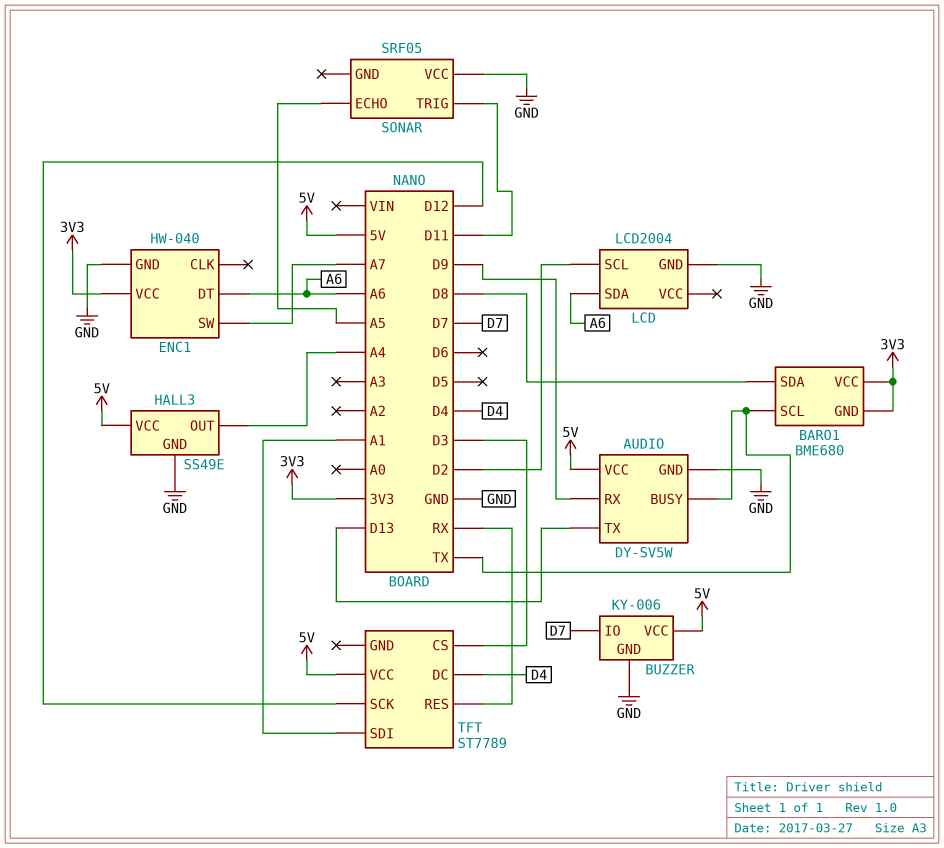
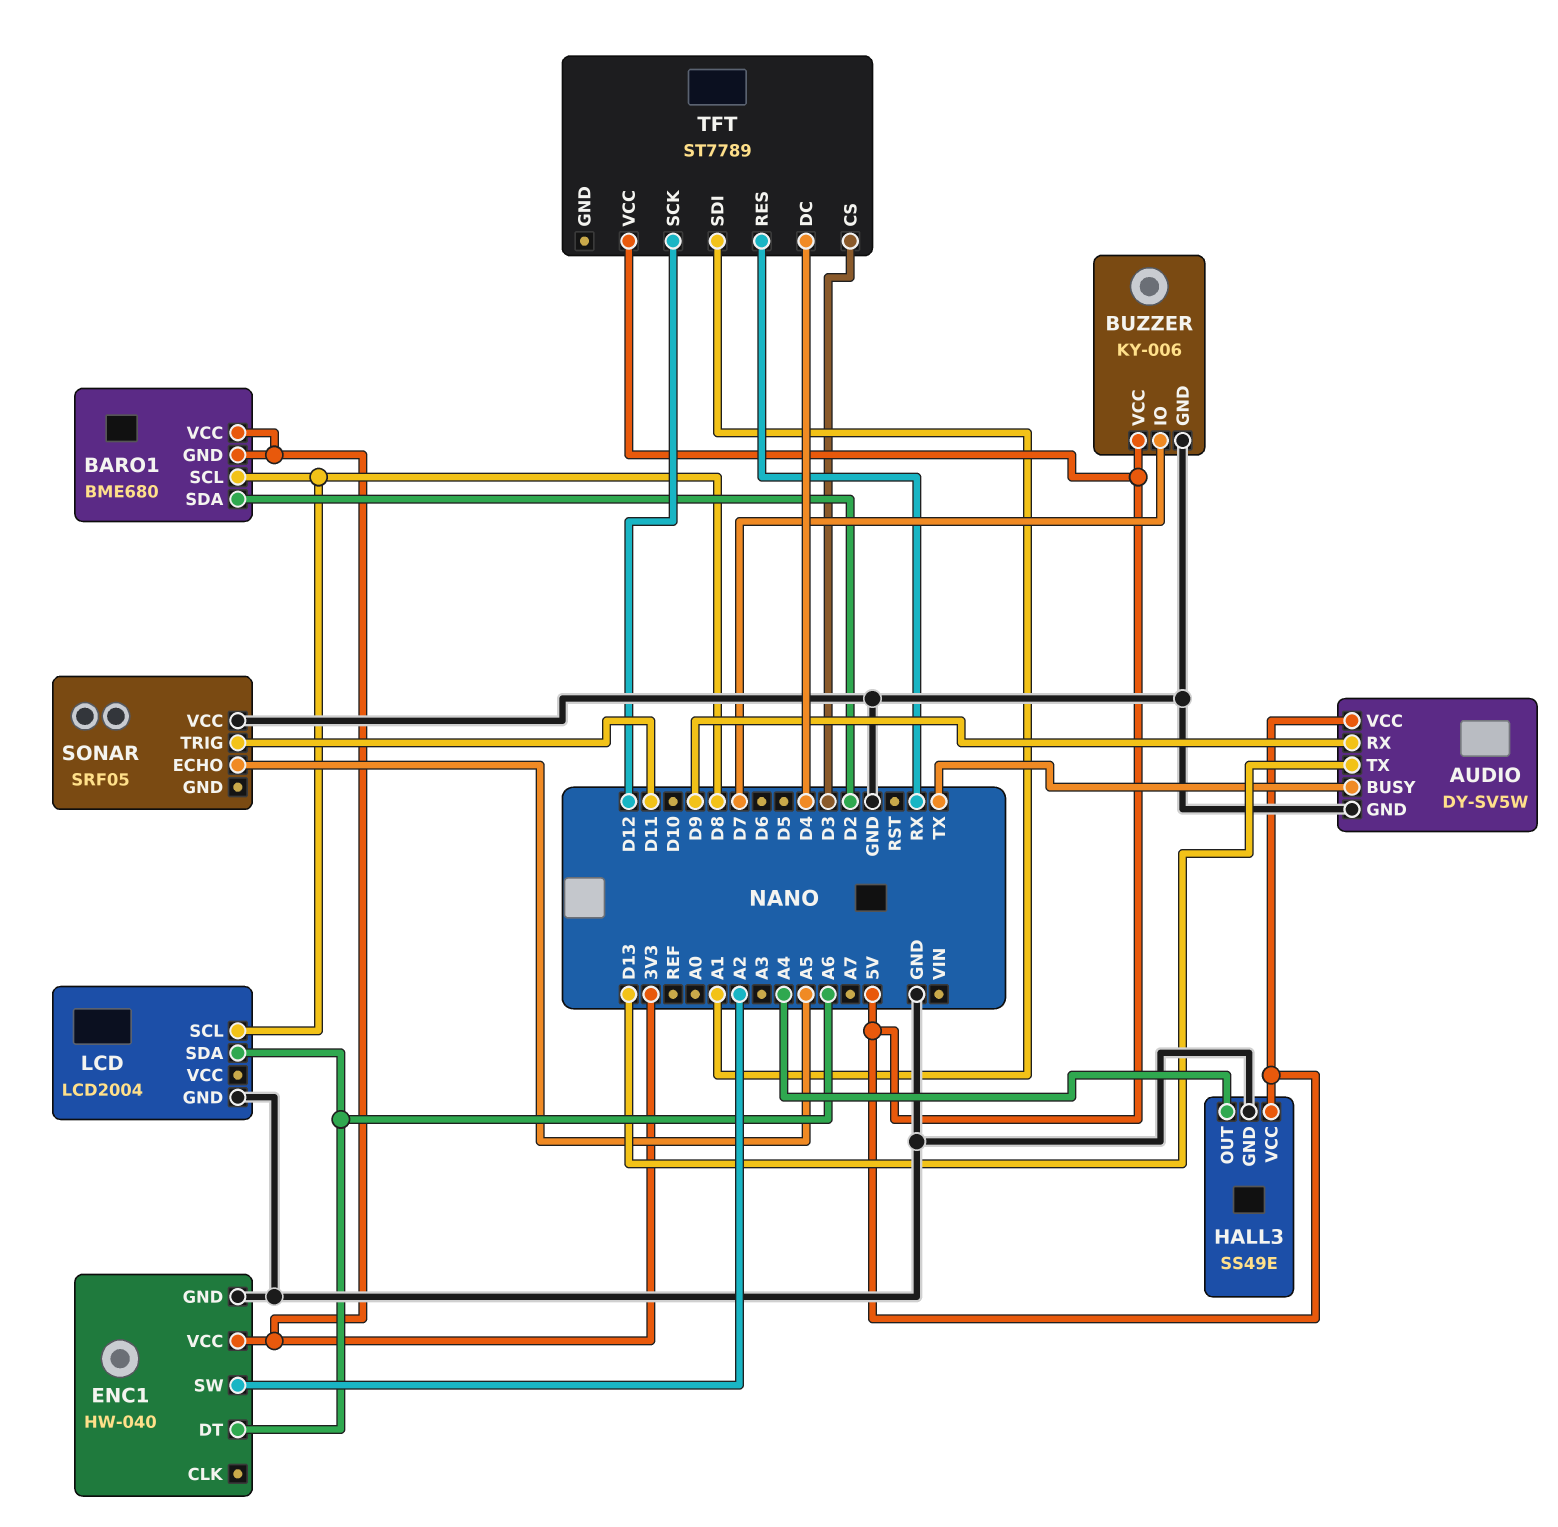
BARO1 pin SCL: TX -> D8
BARO1 pin SDA: D8 -> D2
ENC1 pin SW: A7 -> A2
LCD pin SCL: D2 -> D8

